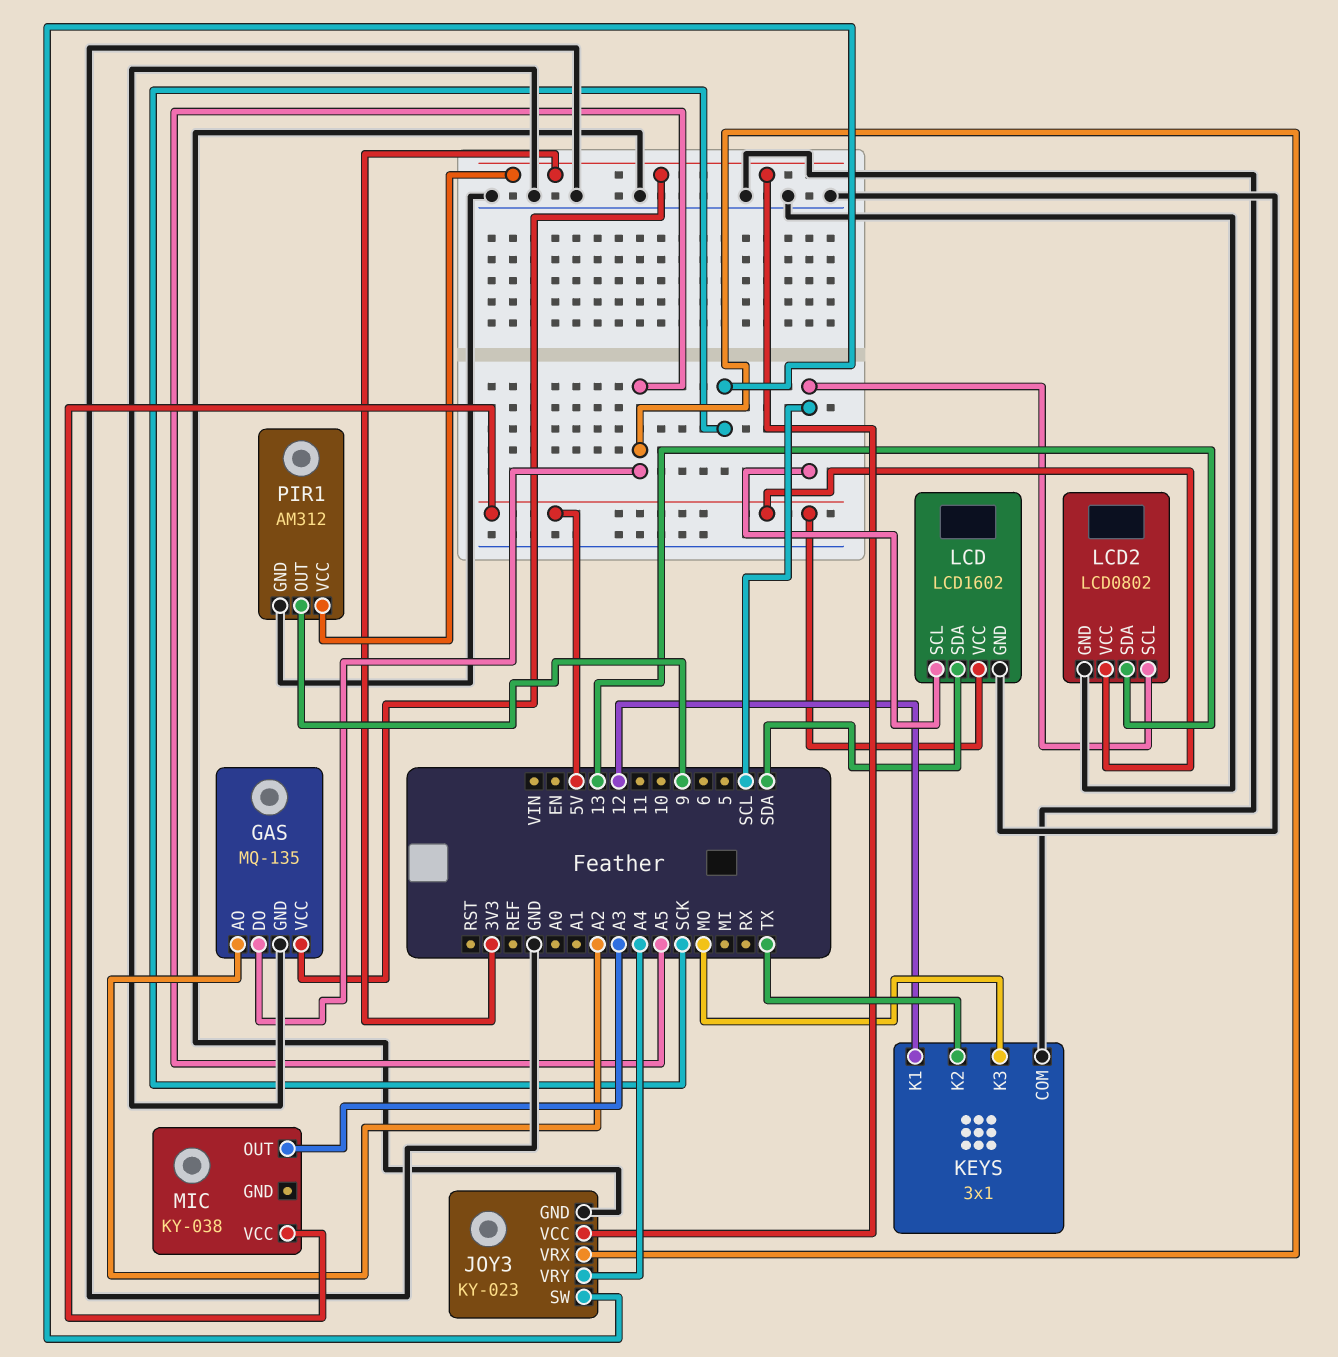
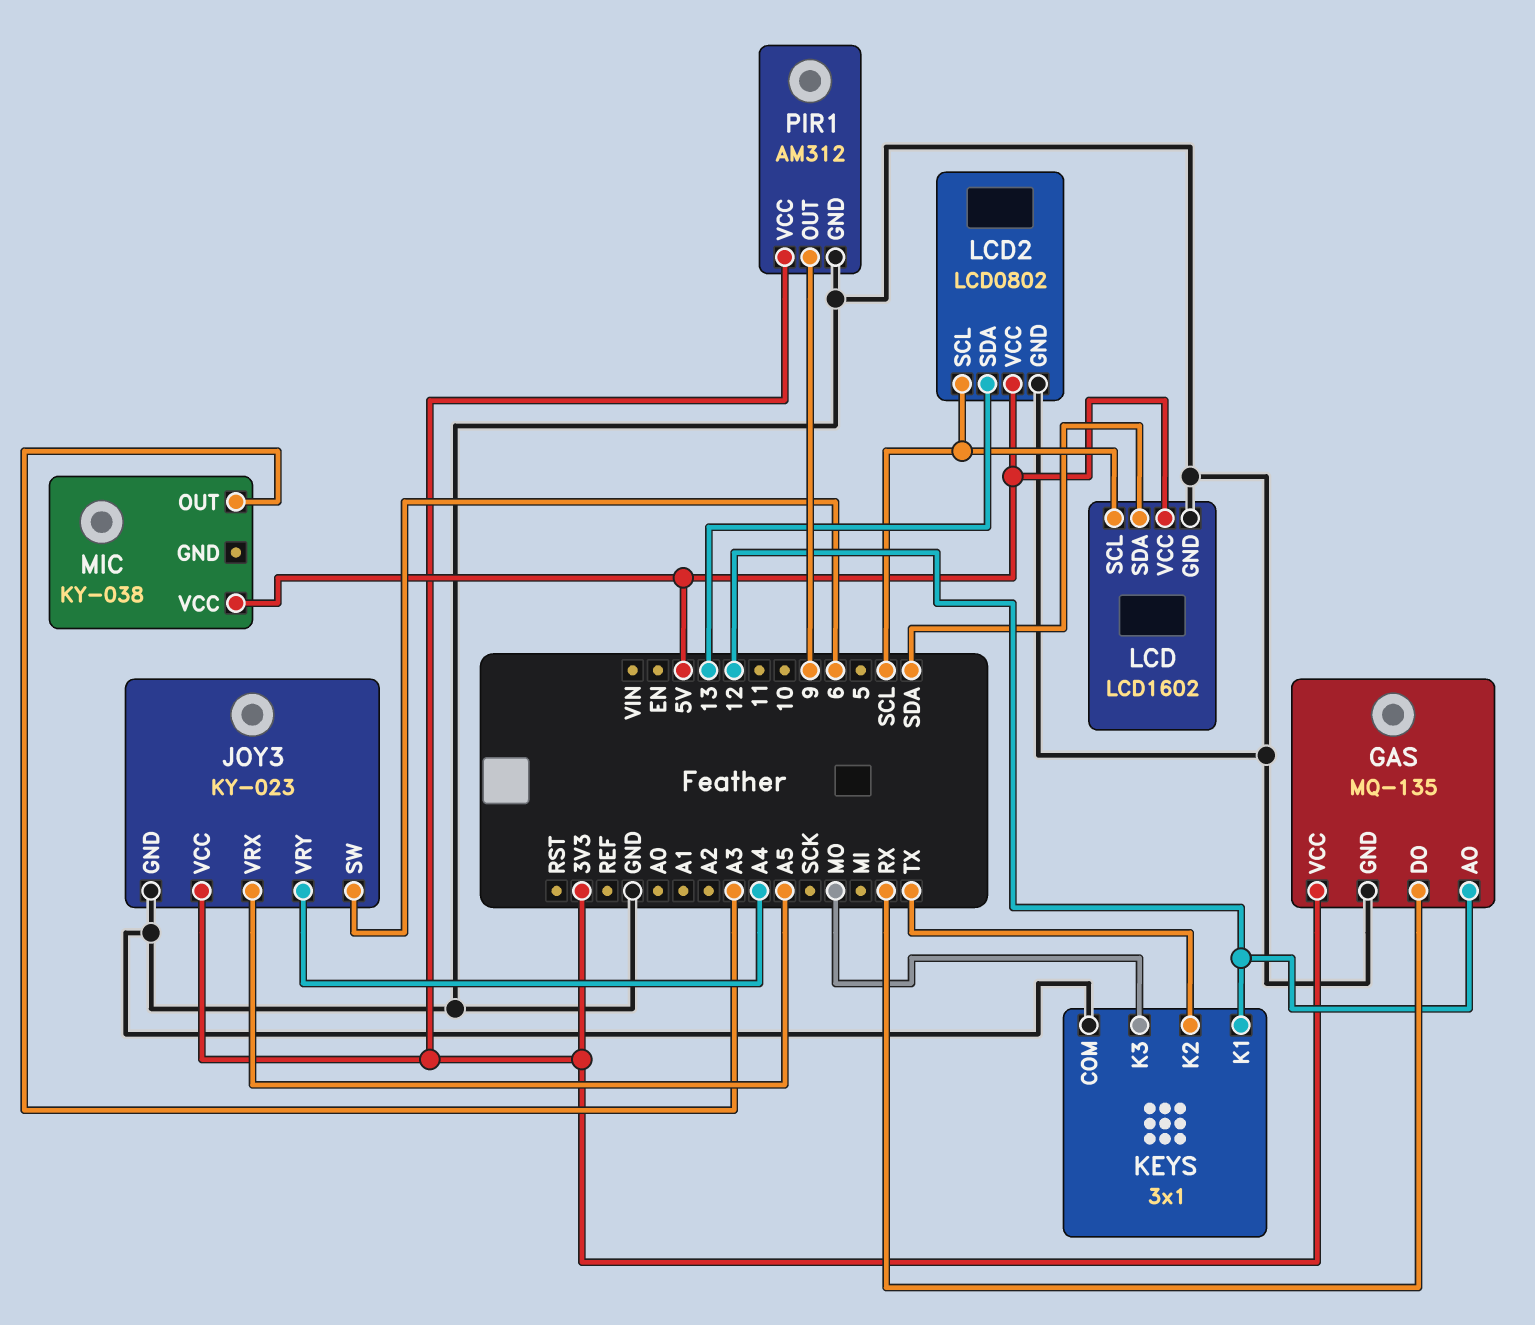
GAS pin AO: A2 -> 12
GAS pin DO: A5 -> RX
JOY3 pin SW: SCK -> 6

